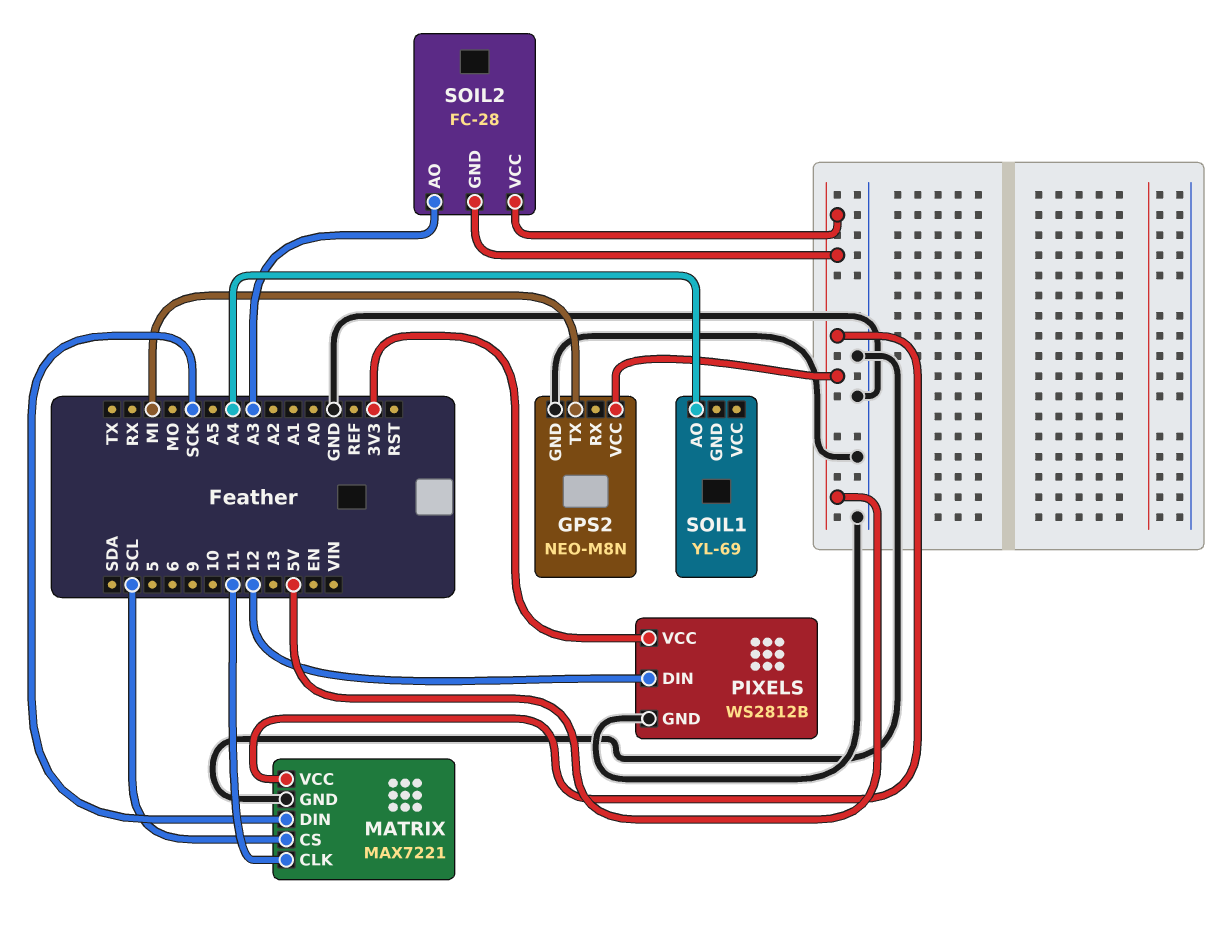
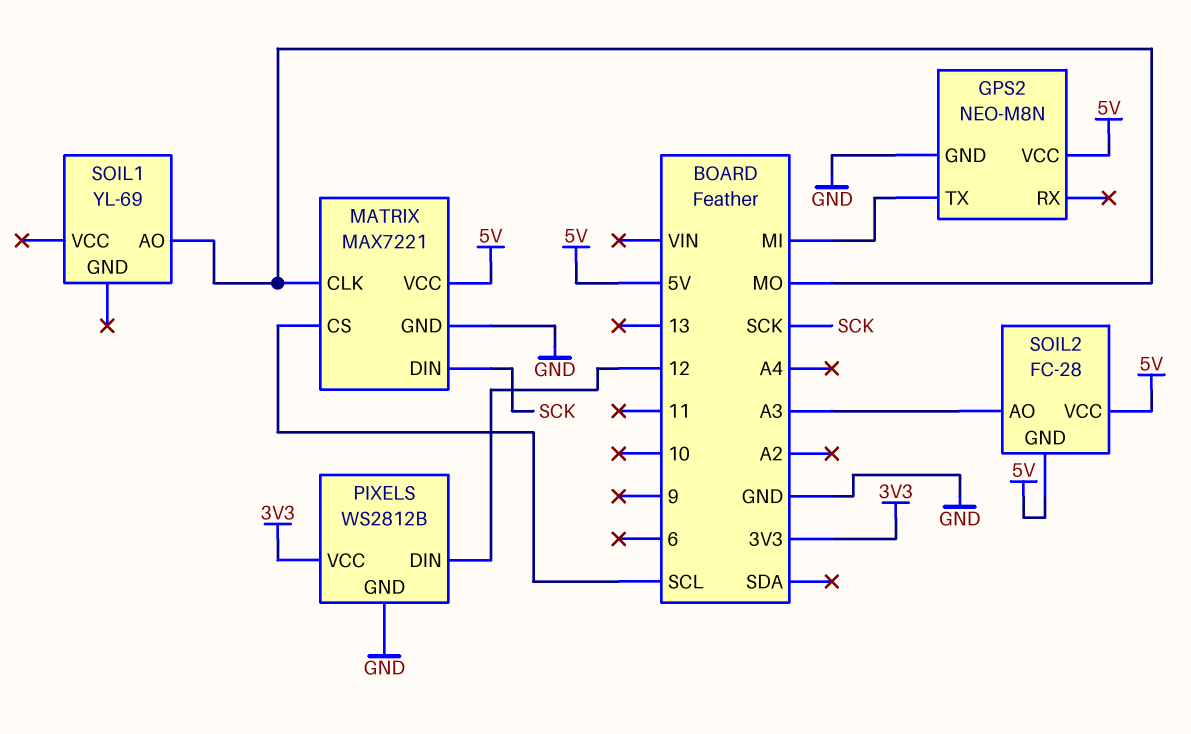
MATRIX pin CLK: 11 -> MO
SOIL1 pin AO: A4 -> MO

